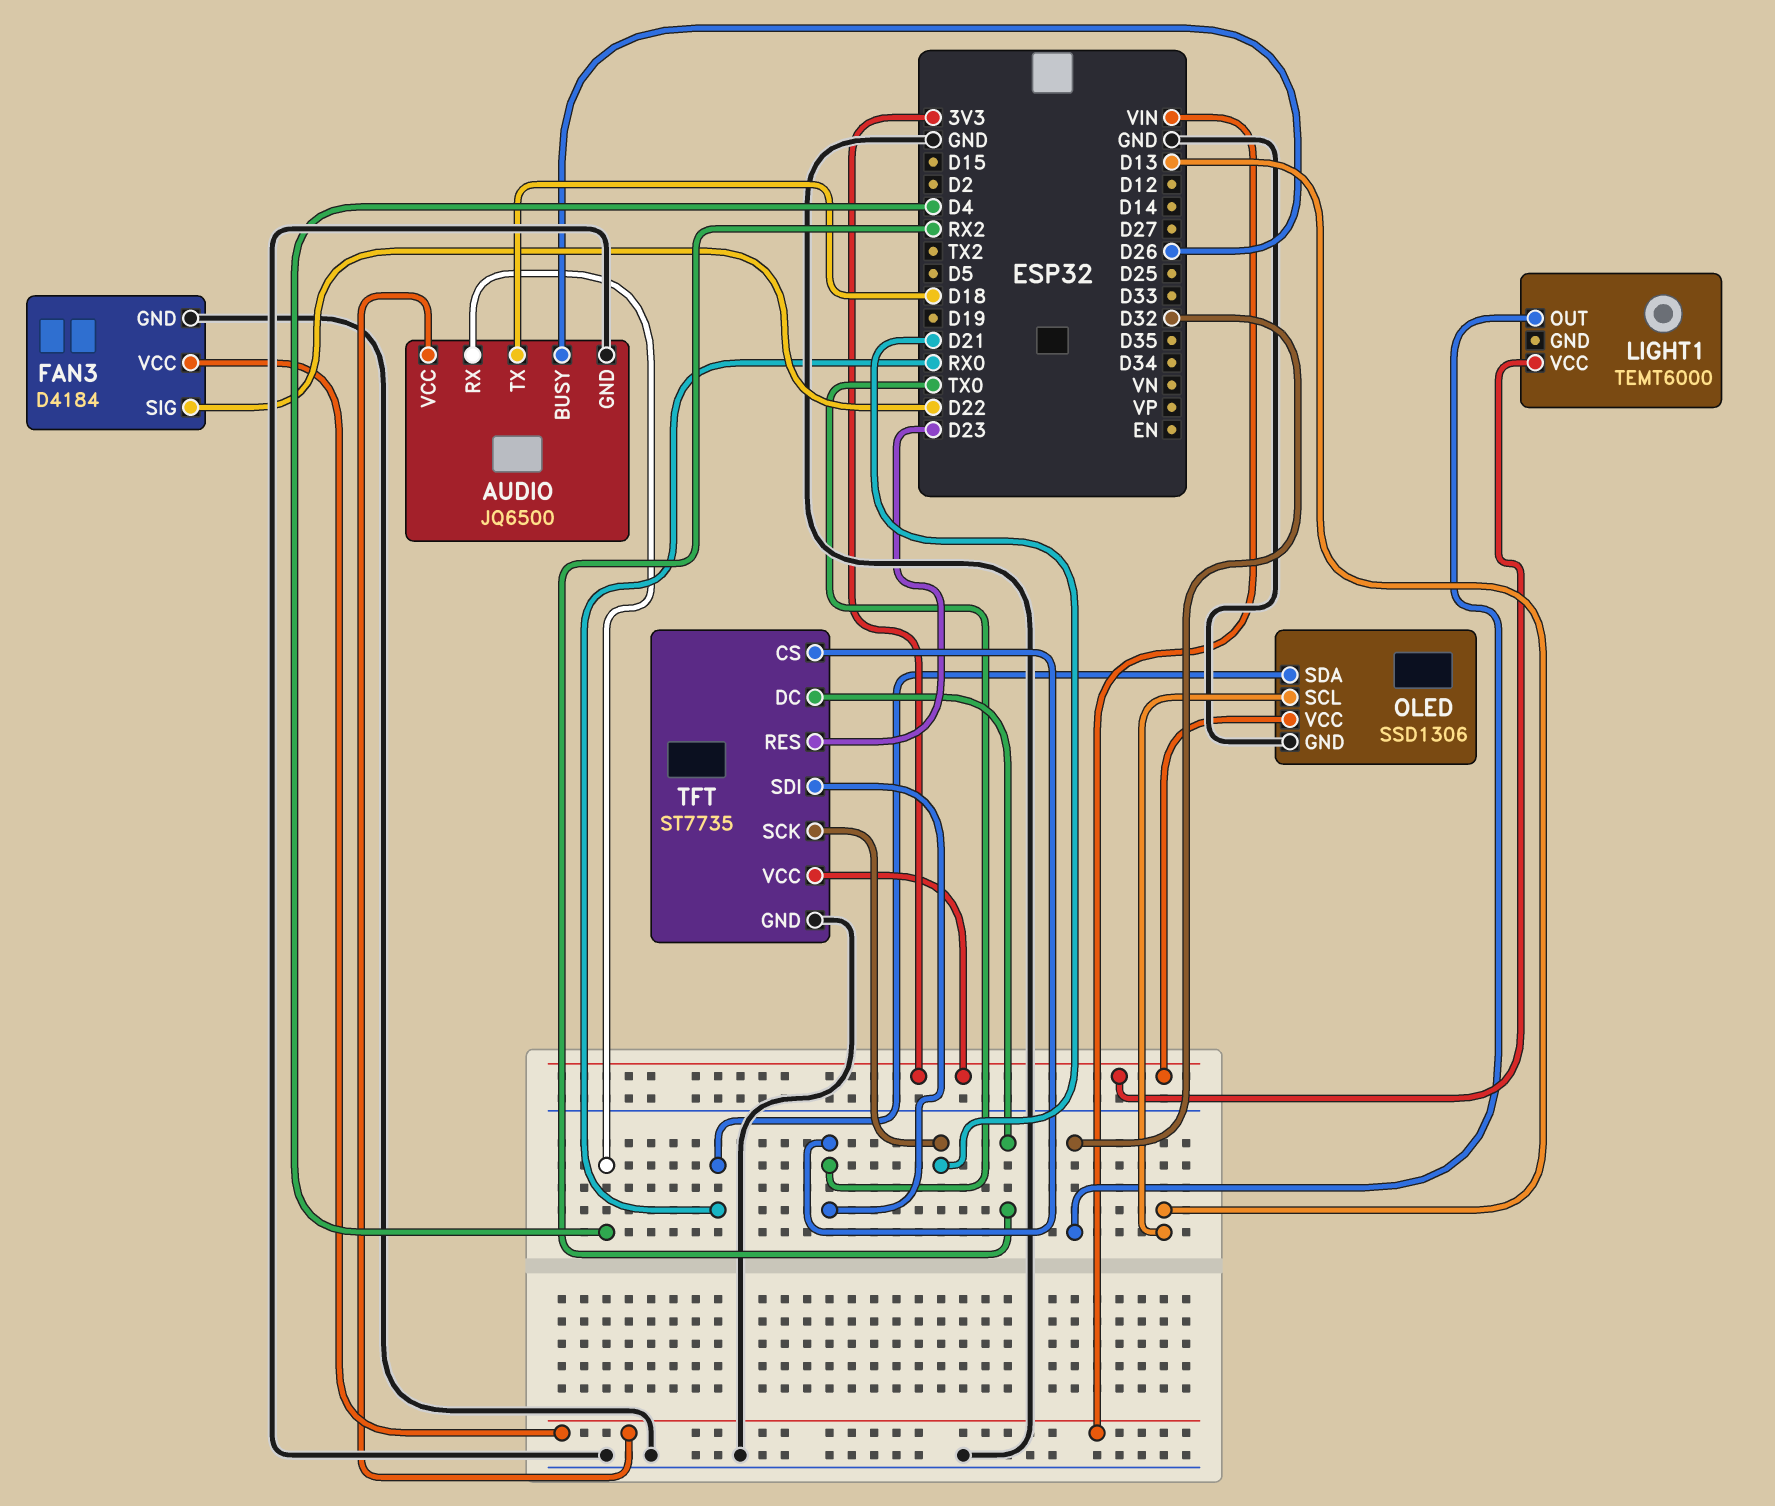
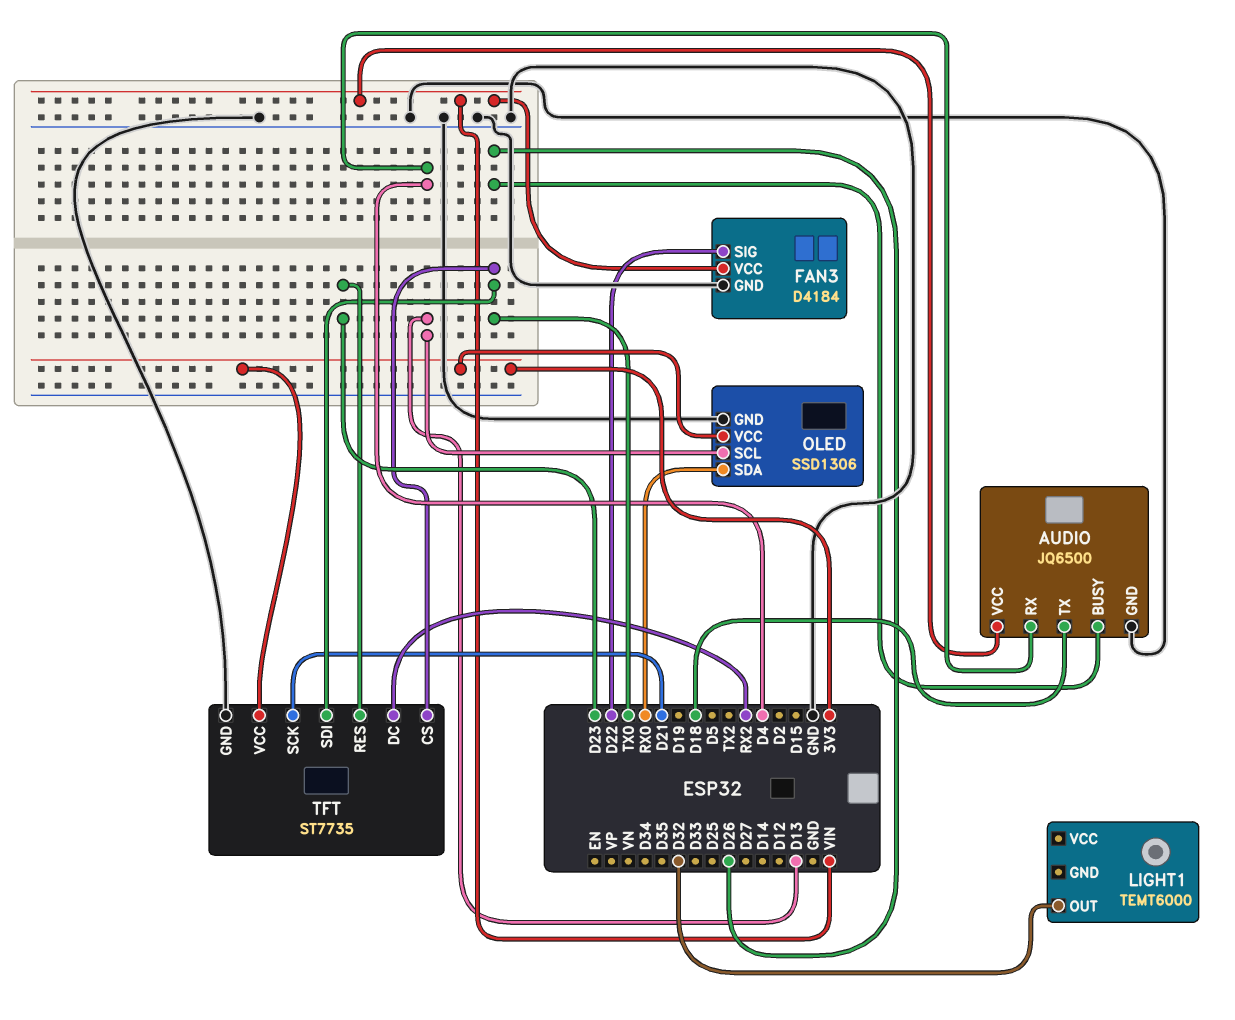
LIGHT1 pin VCC: 3V3 -> none

